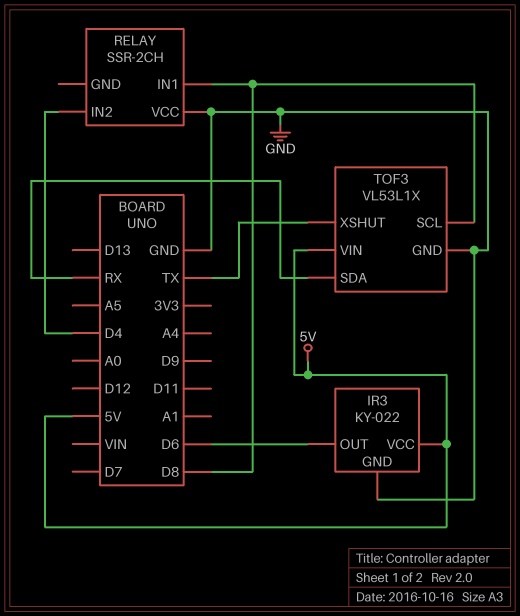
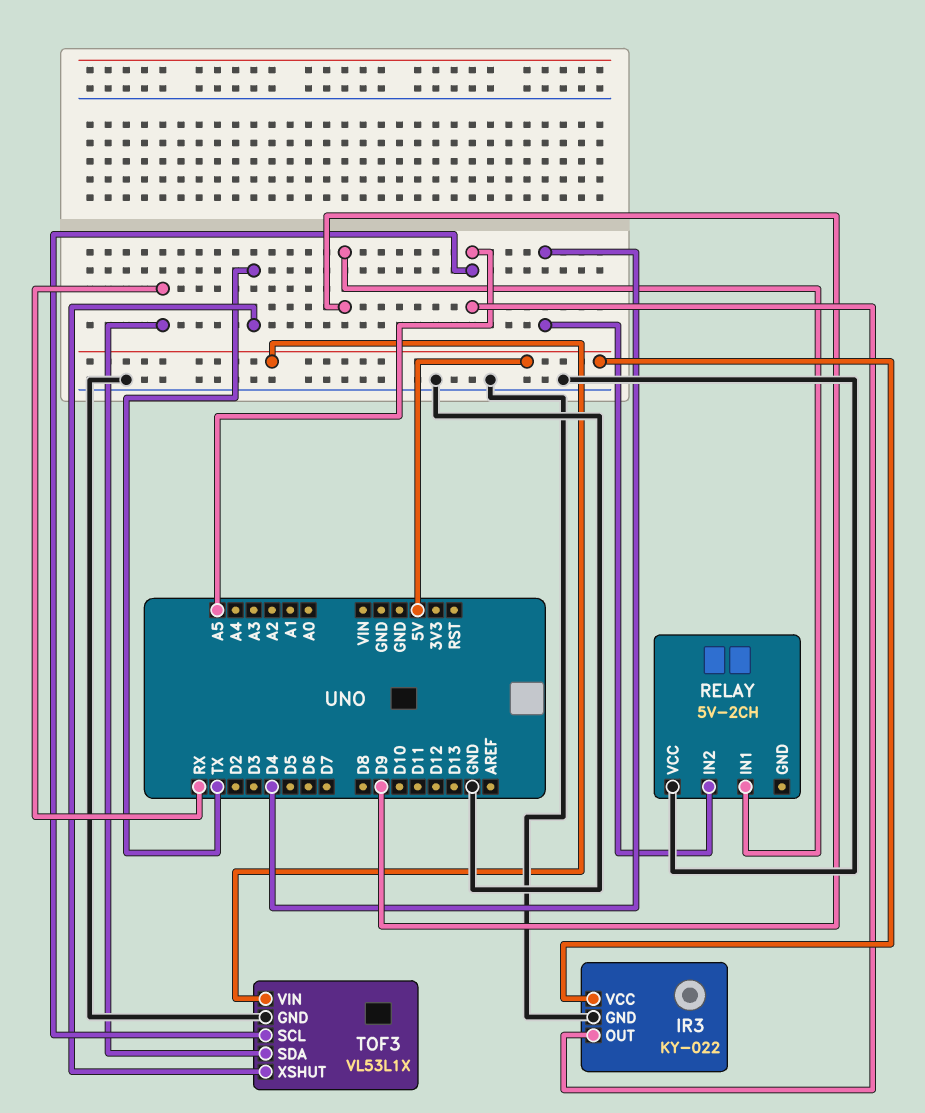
IR3 pin OUT: D6 -> A5
RELAY: SSR-2CH -> 5V-2CH
RELAY pin IN1: D8 -> D9
TOF3 pin SCL: D8 -> A5

